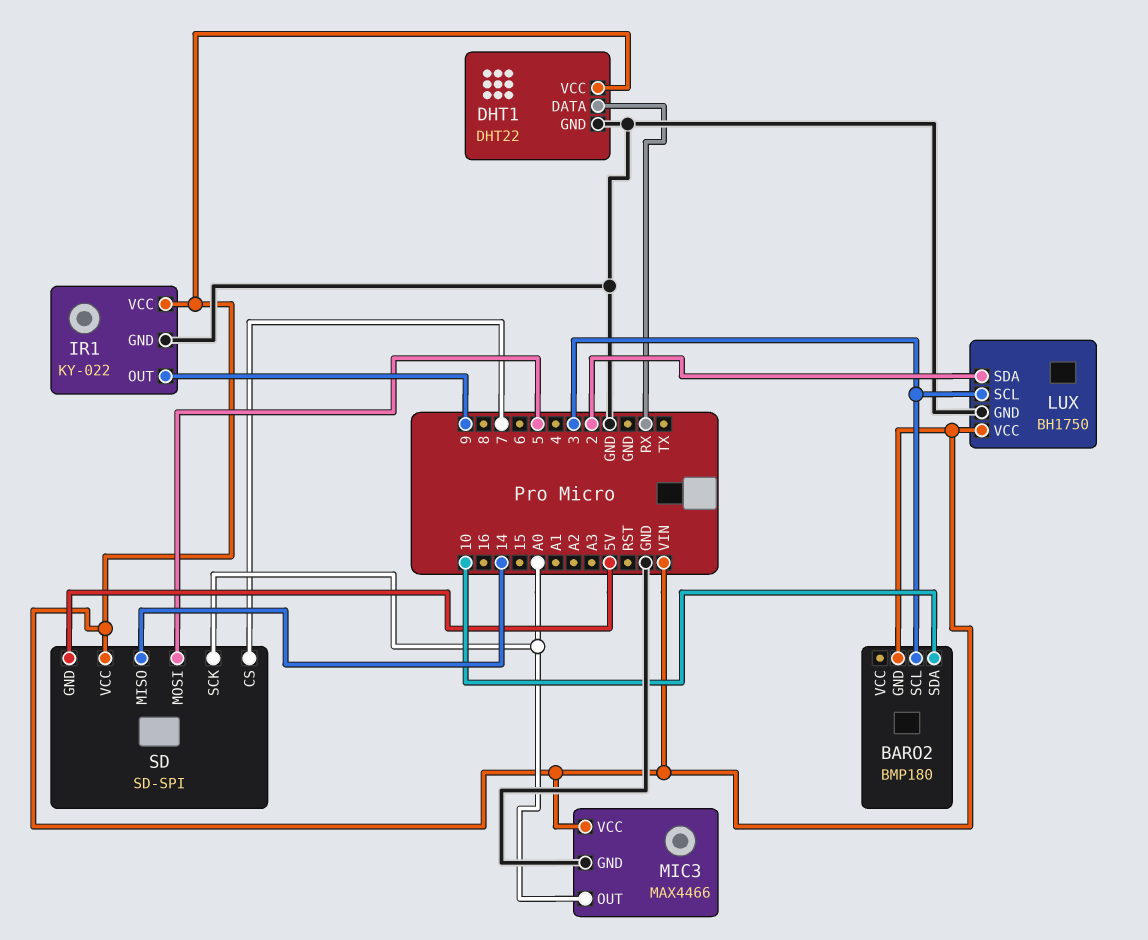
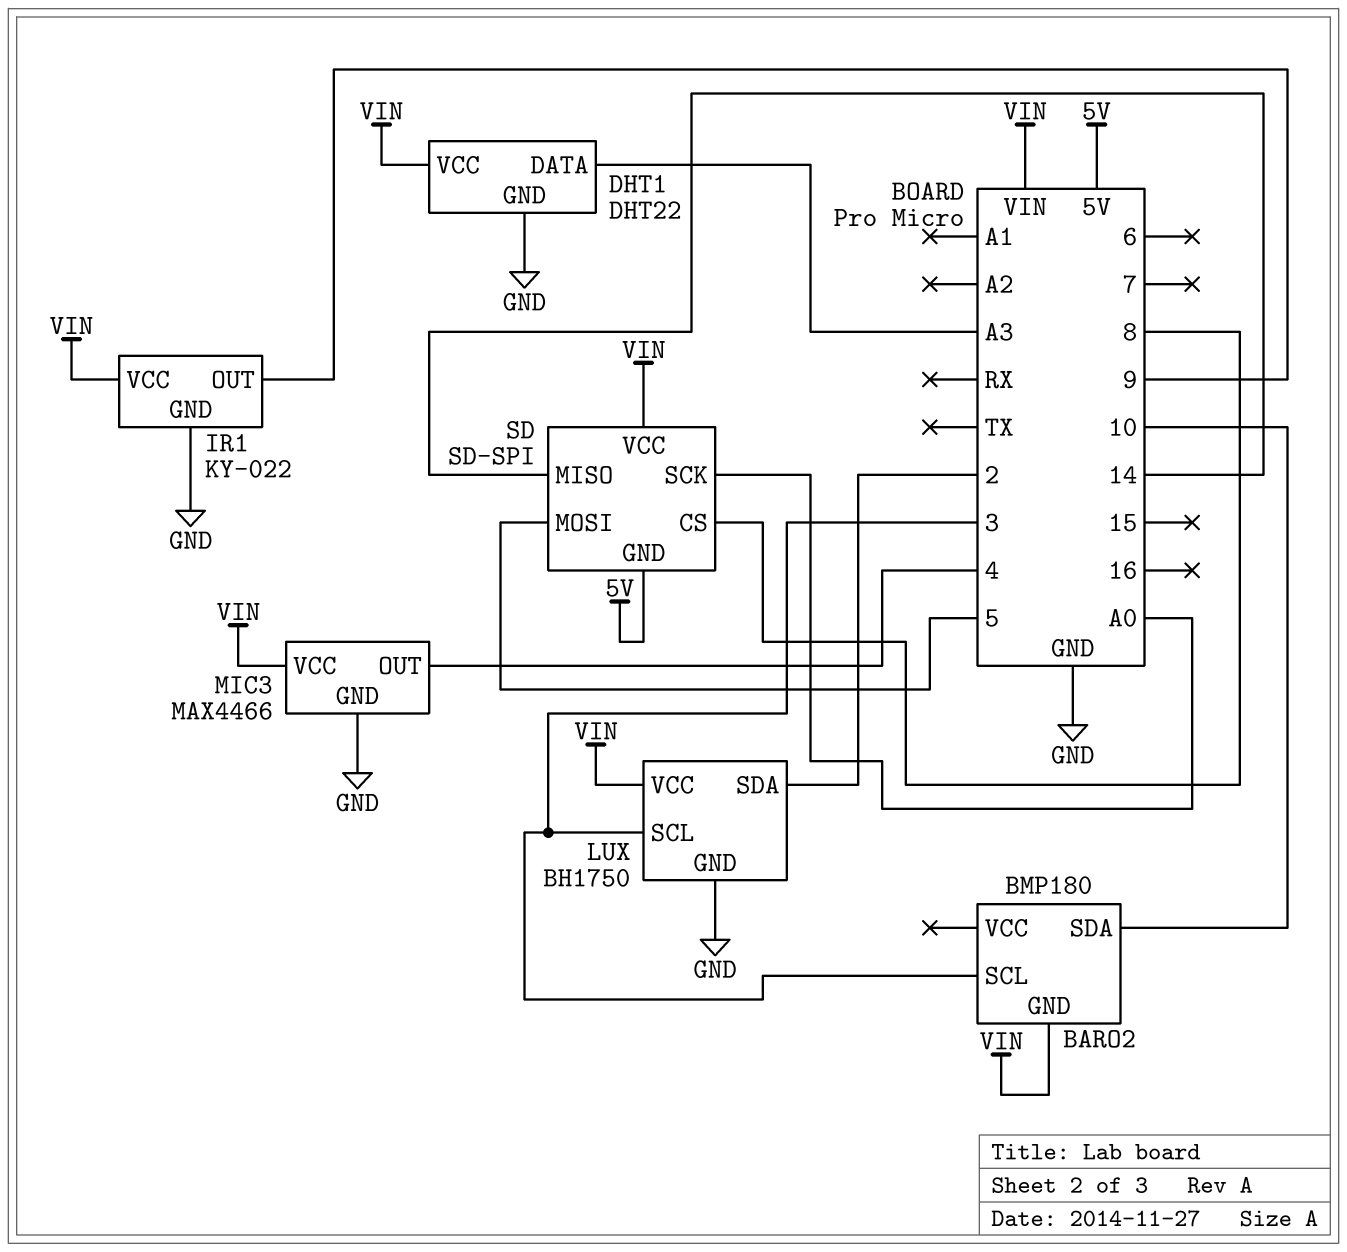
DHT1 pin DATA: RX -> A3
MIC3 pin OUT: A0 -> 4
SD pin CS: 7 -> 8

